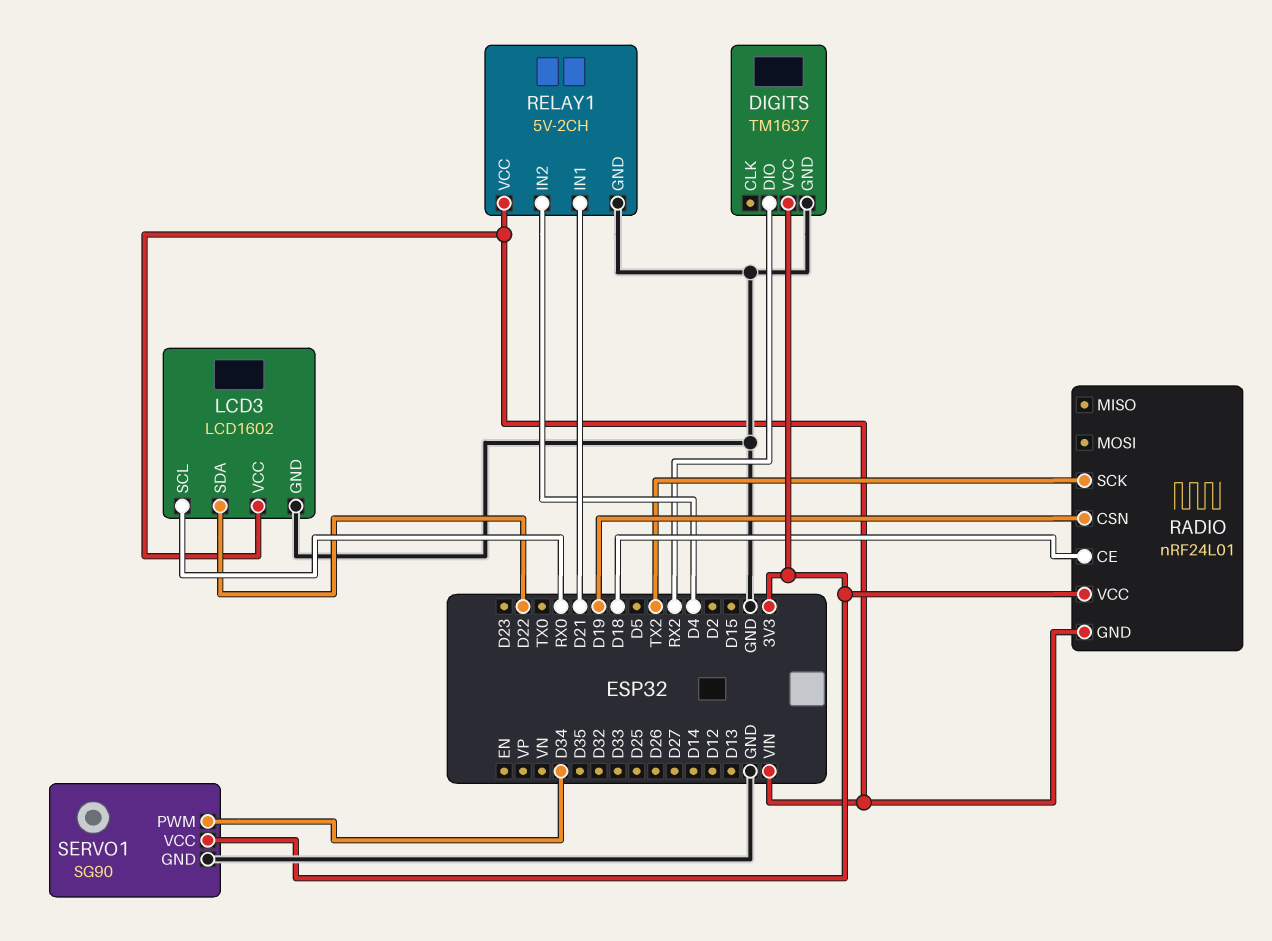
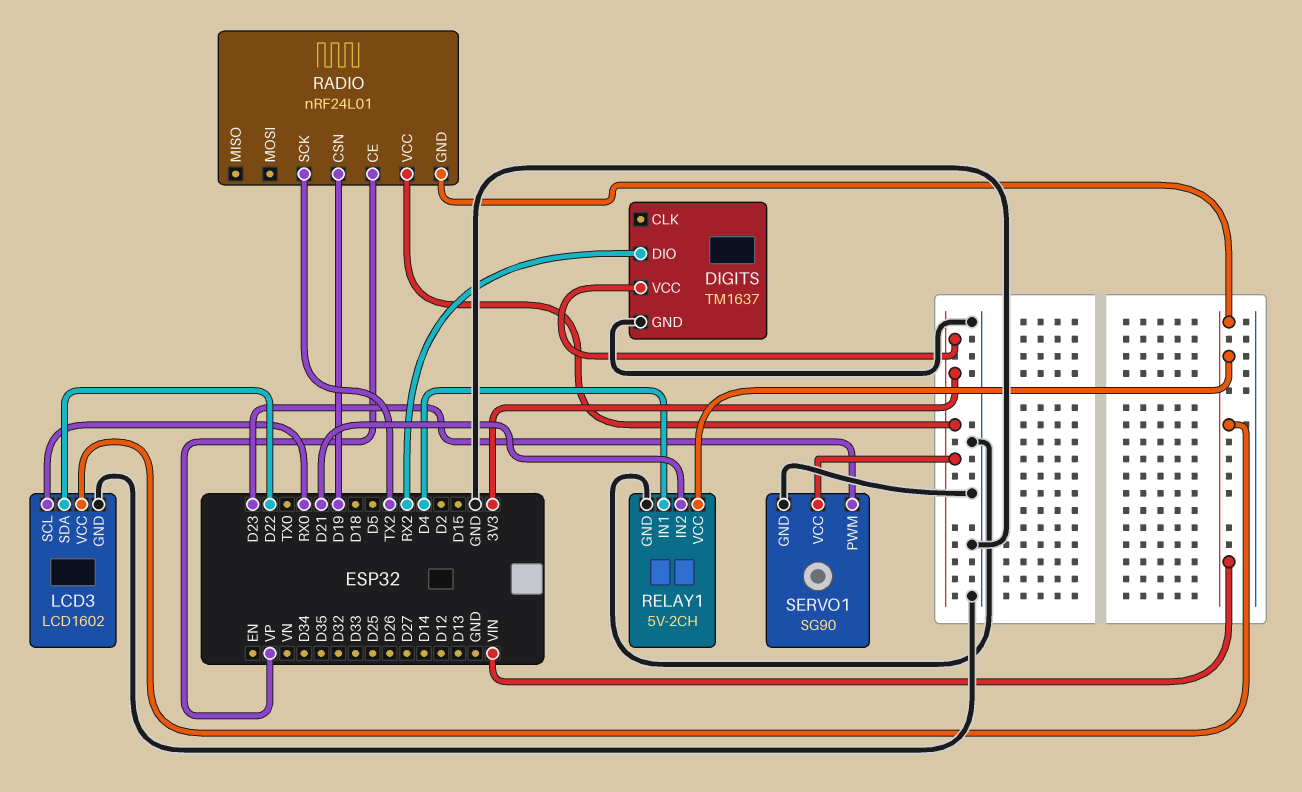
RADIO pin CE: D18 -> VP
RELAY1 pin IN1: D21 -> D4
RELAY1 pin IN2: D4 -> D21
SERVO1 pin PWM: D34 -> D23

